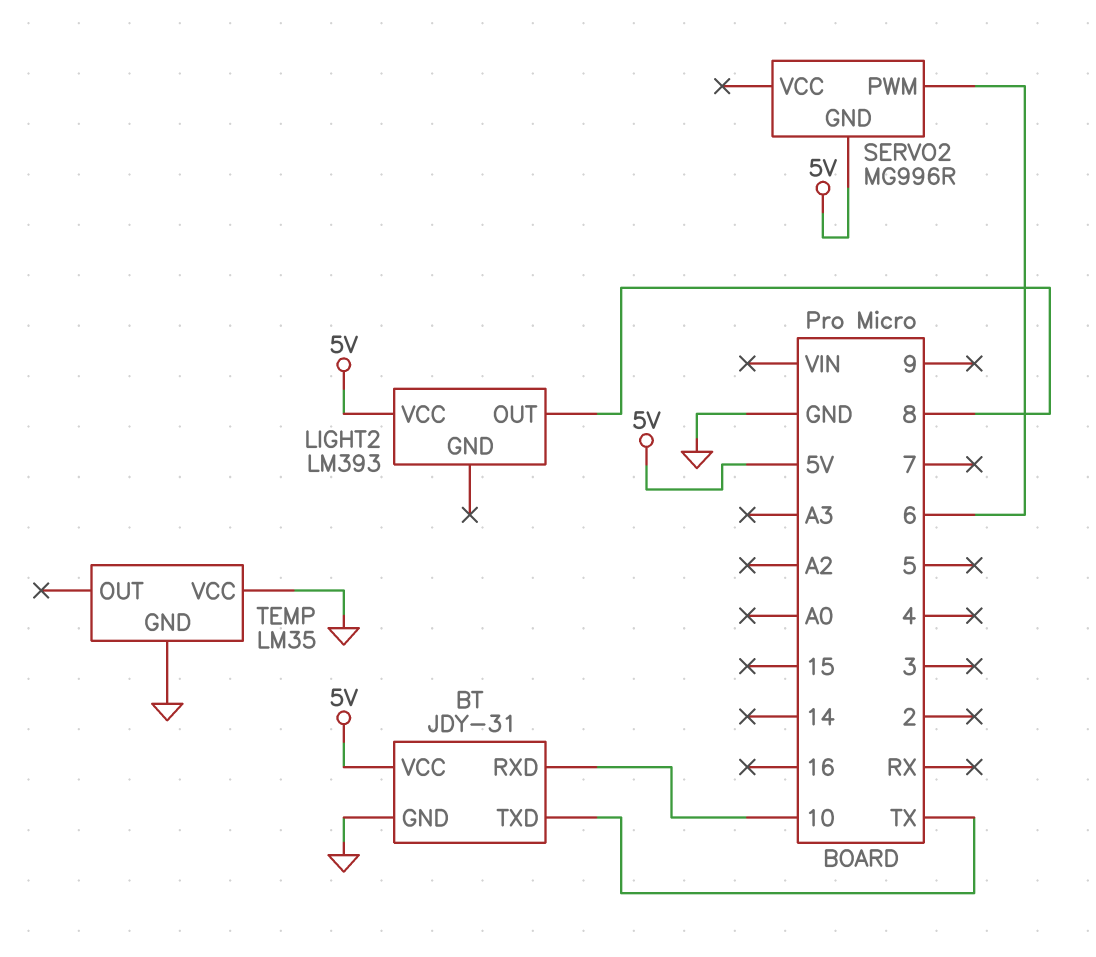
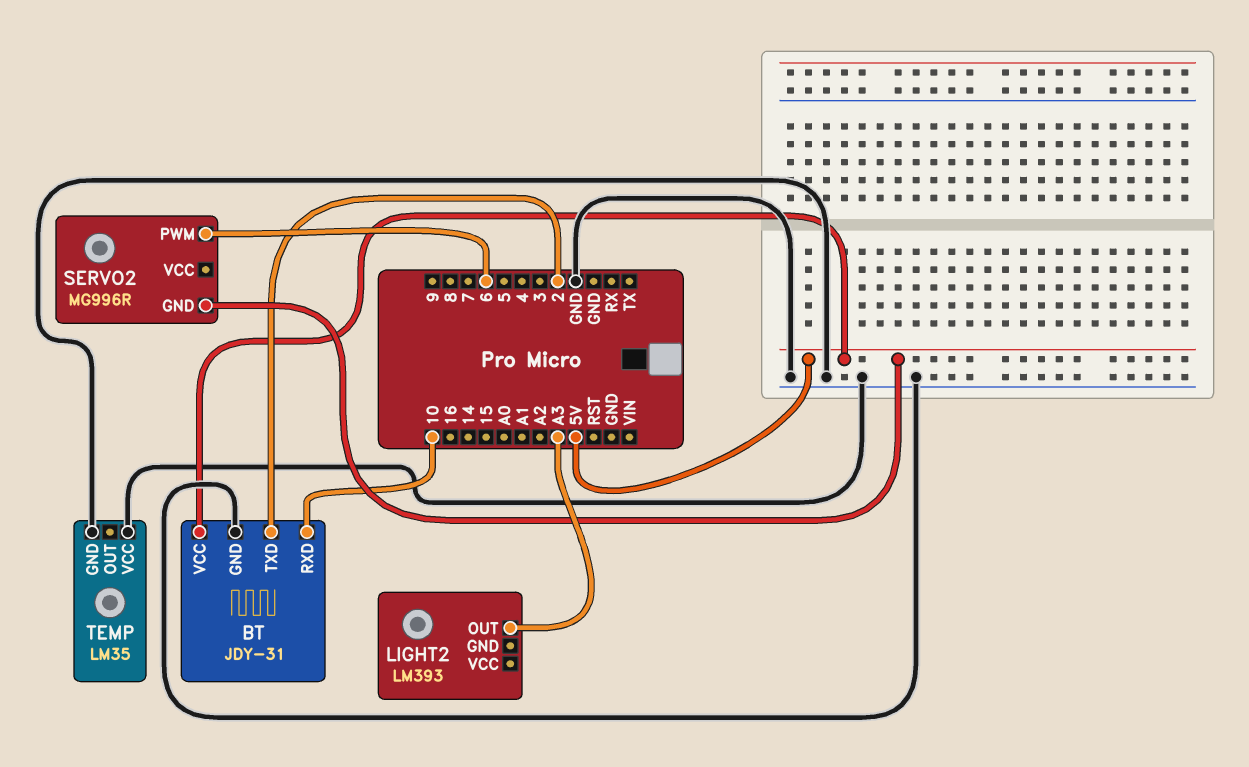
BT pin TXD: TX -> 2
LIGHT2 pin OUT: 8 -> A3
LIGHT2 pin VCC: 5V -> none

